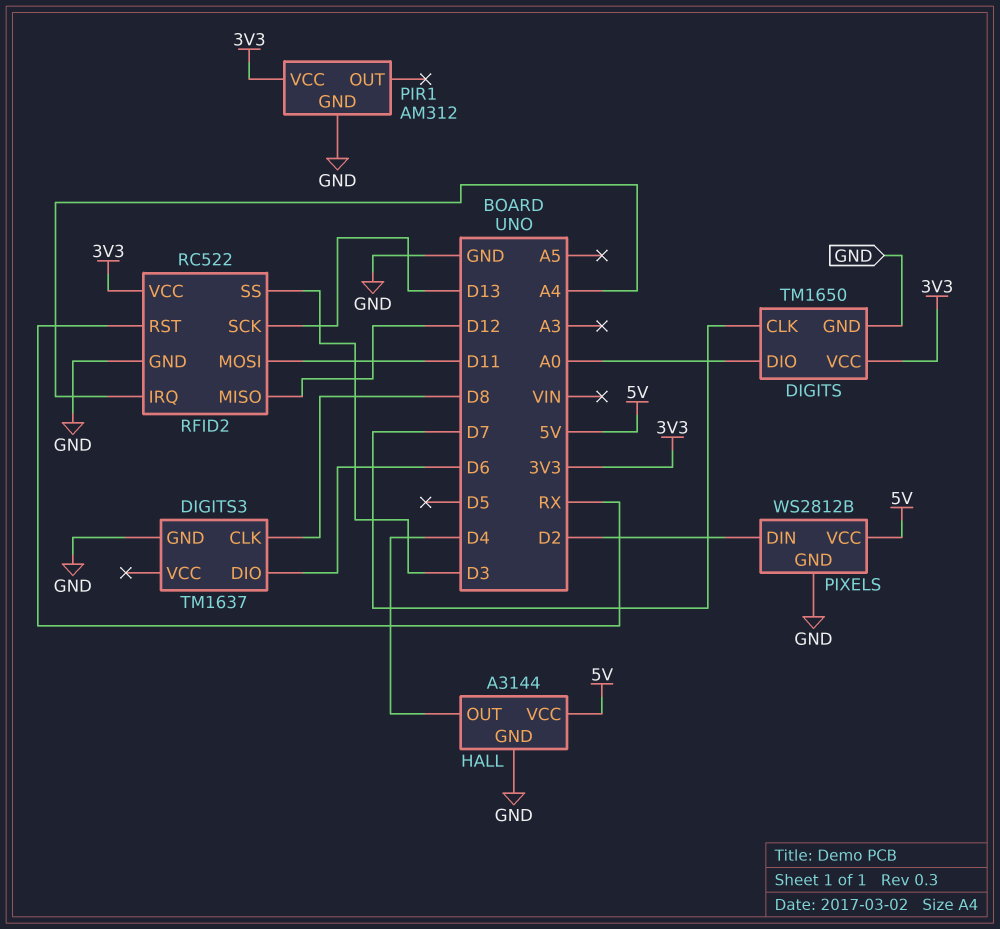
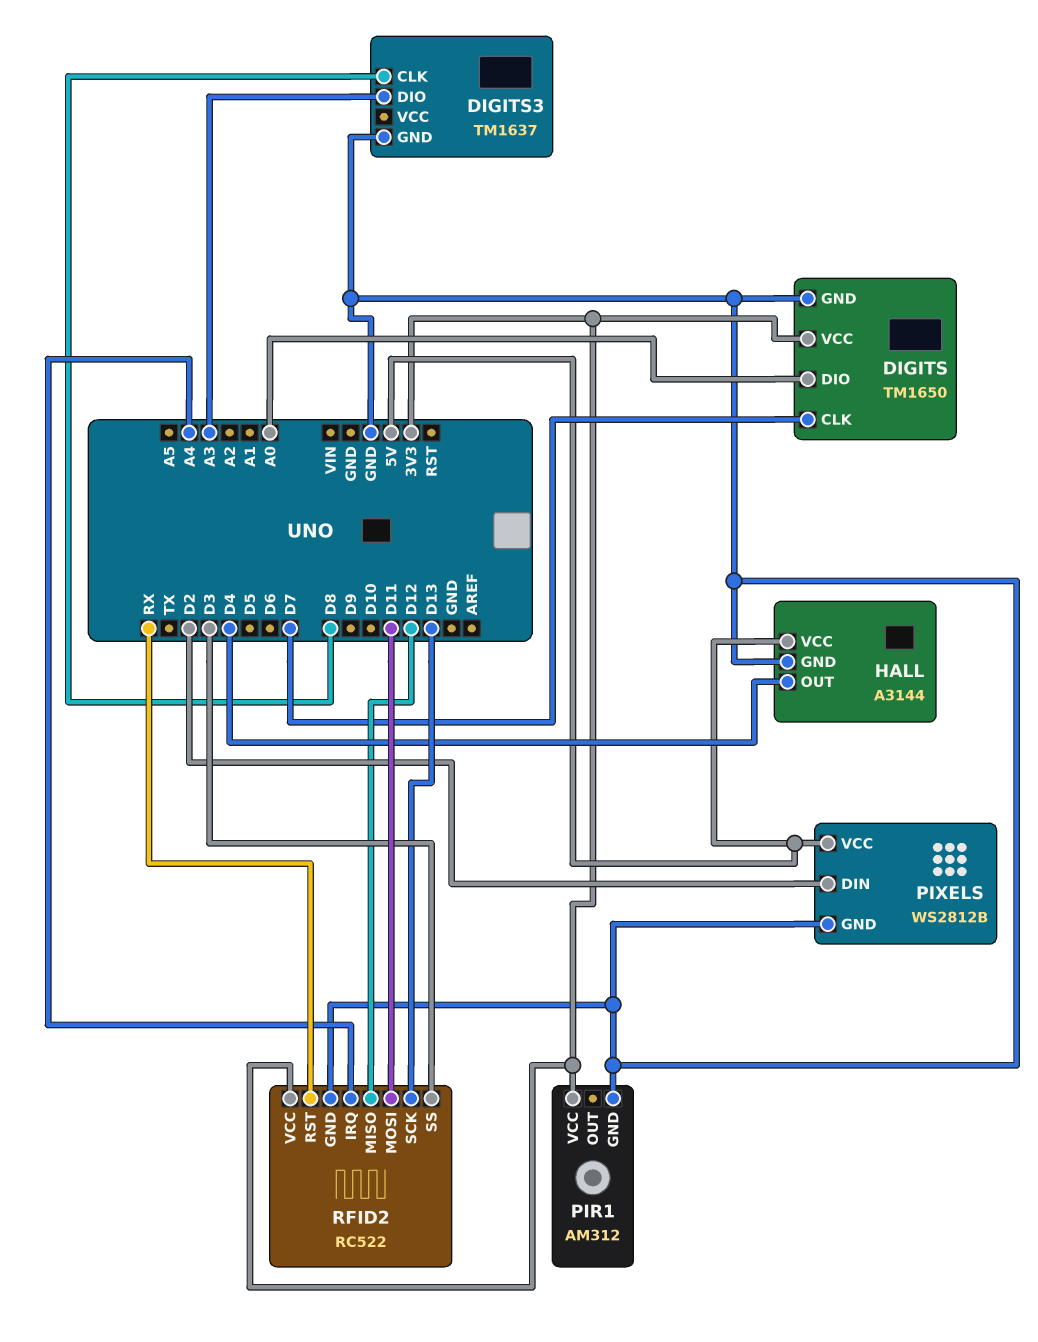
DIGITS3 pin DIO: D6 -> A3

